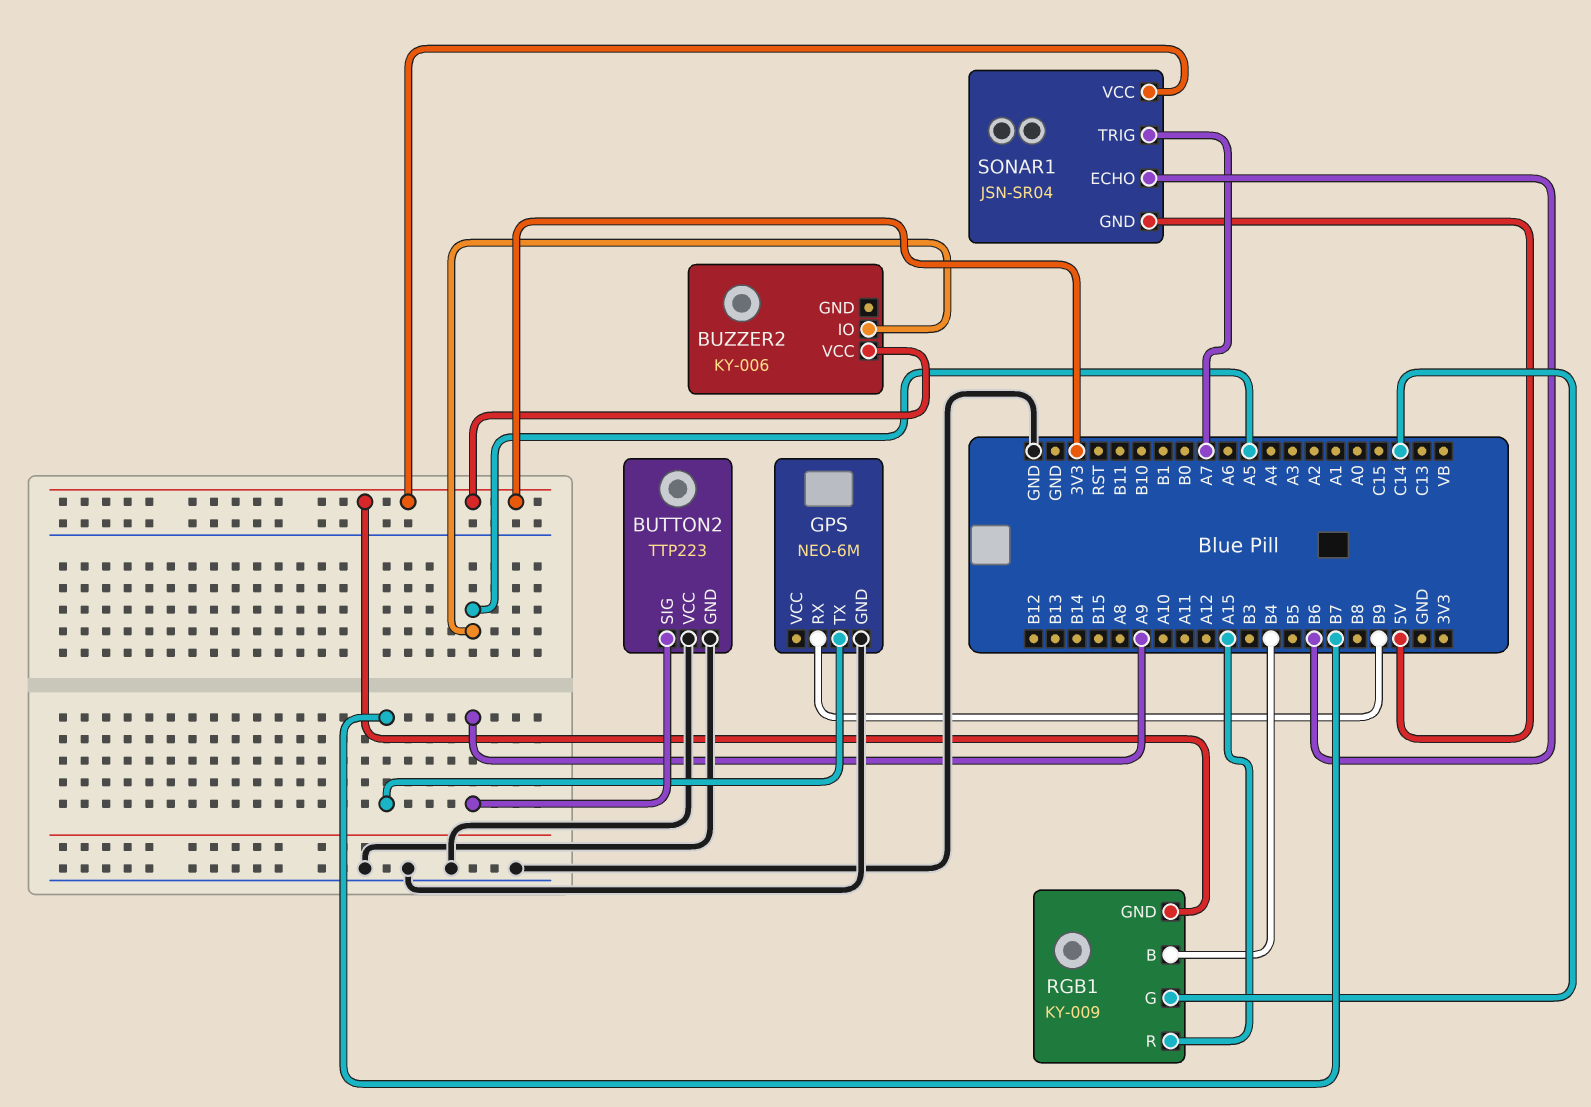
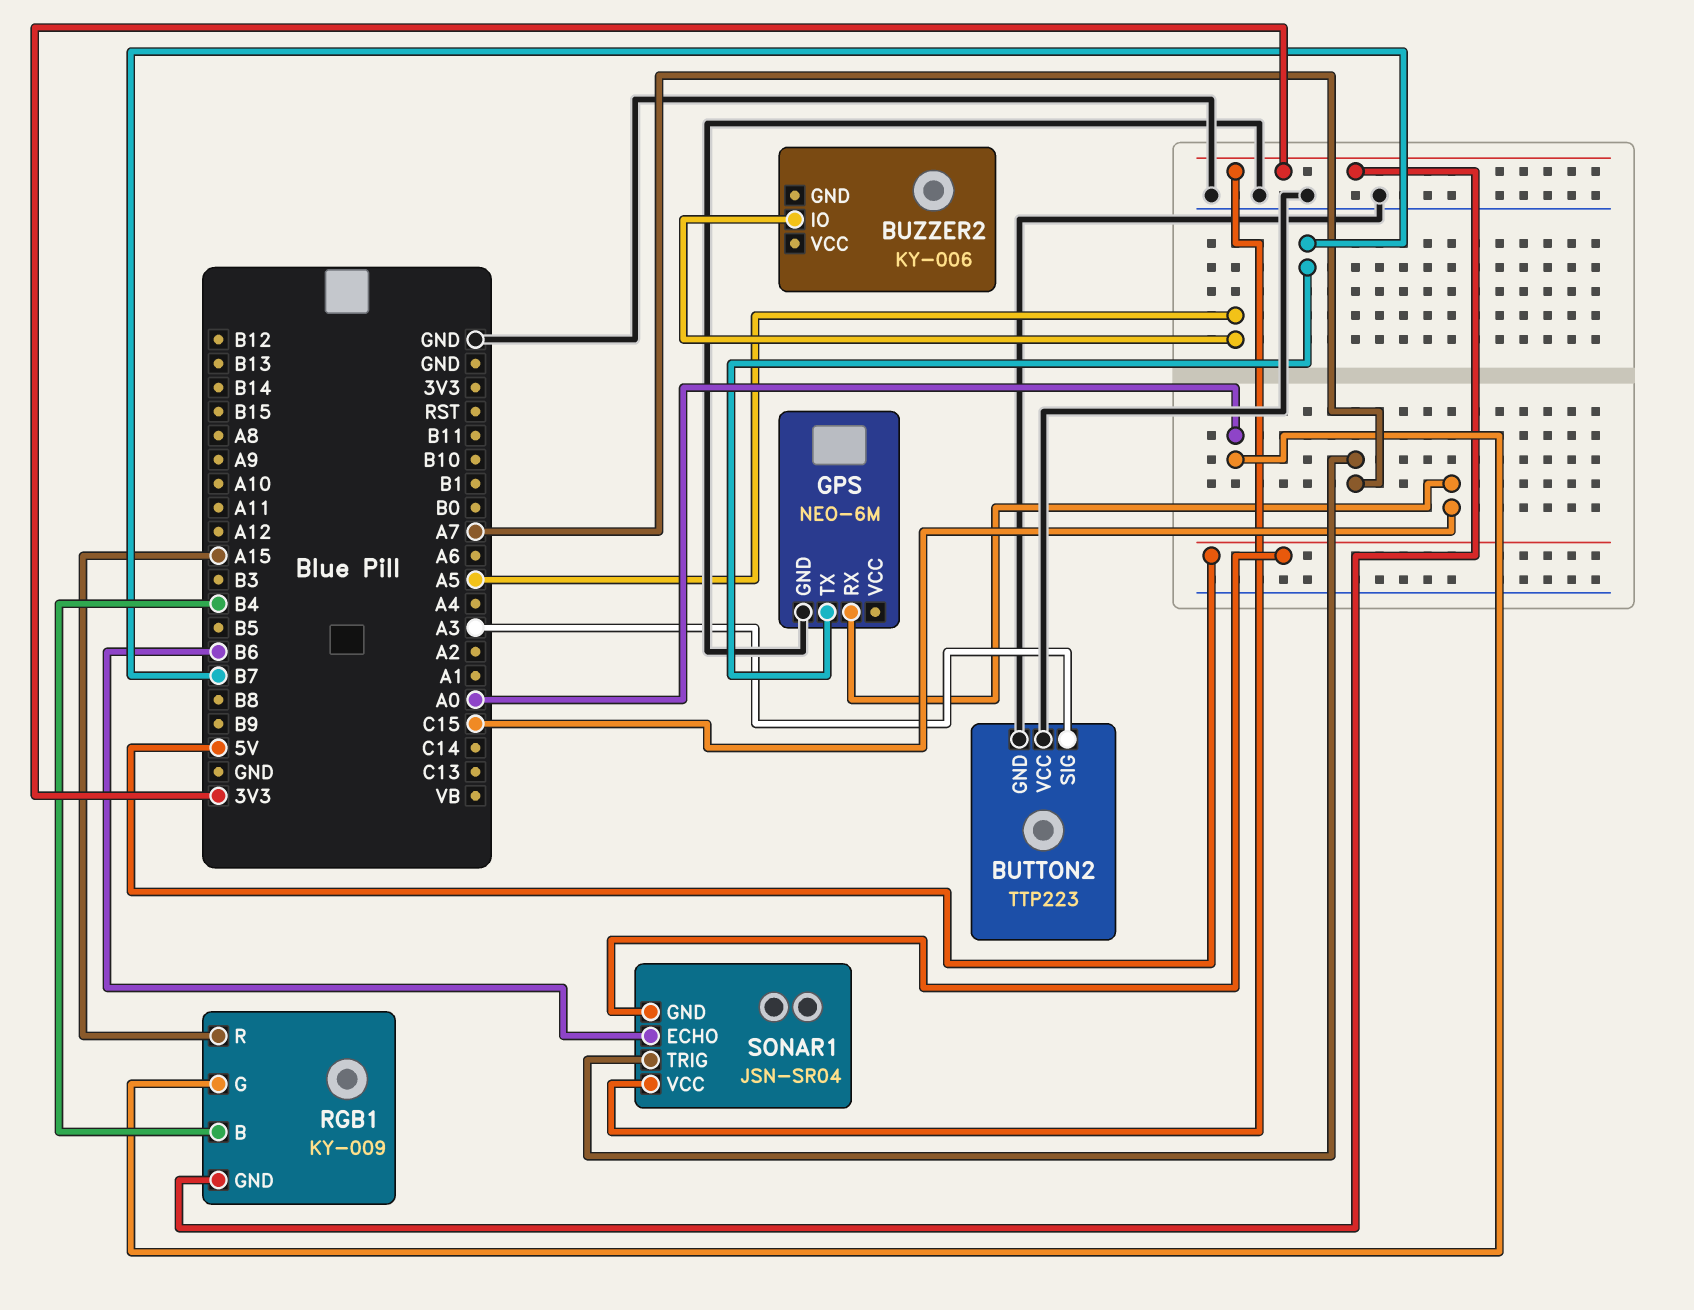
BUTTON2 pin SIG: A9 -> A3
BUZZER2 pin VCC: 3V3 -> none
GPS pin RX: B9 -> C15
RGB1 pin G: C14 -> A0

